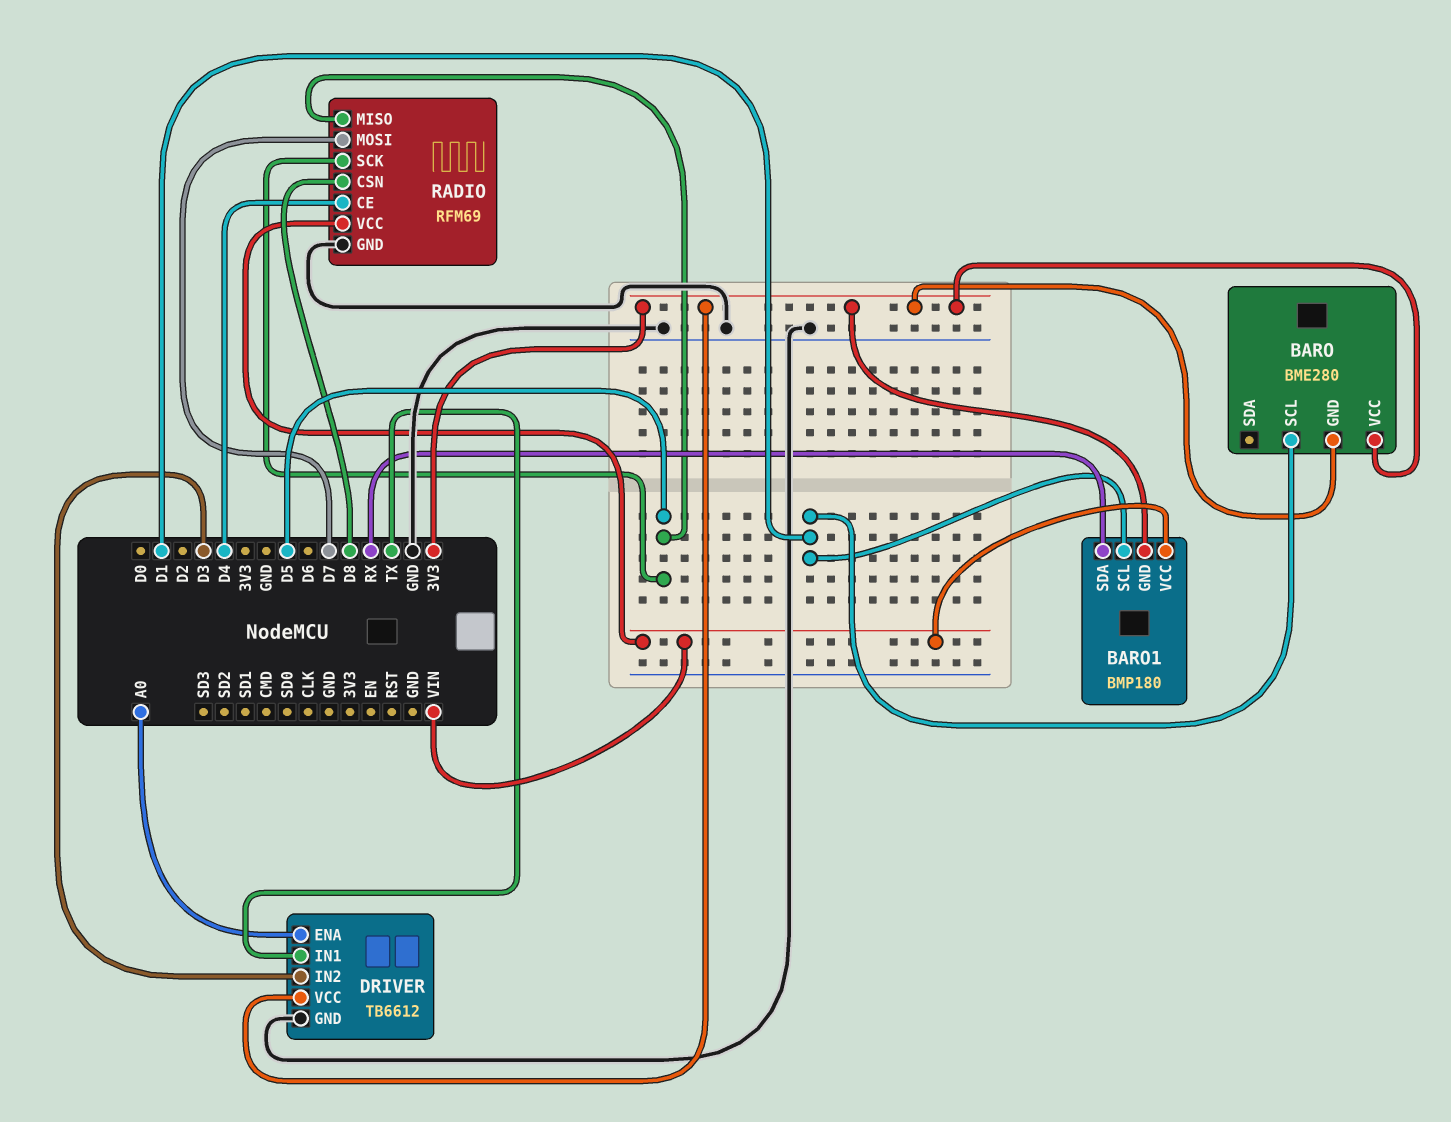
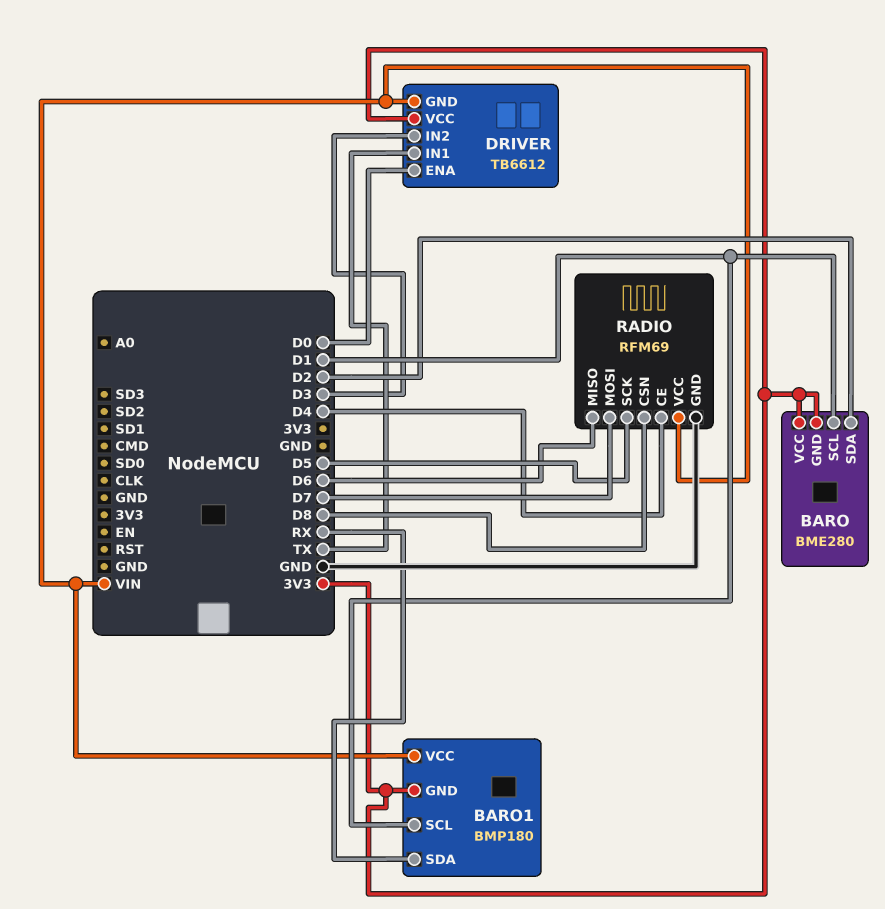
BARO pin SDA: none -> D2
DRIVER pin ENA: A0 -> D0
DRIVER pin GND: GND -> VIN
RADIO pin MISO: D5 -> D6

